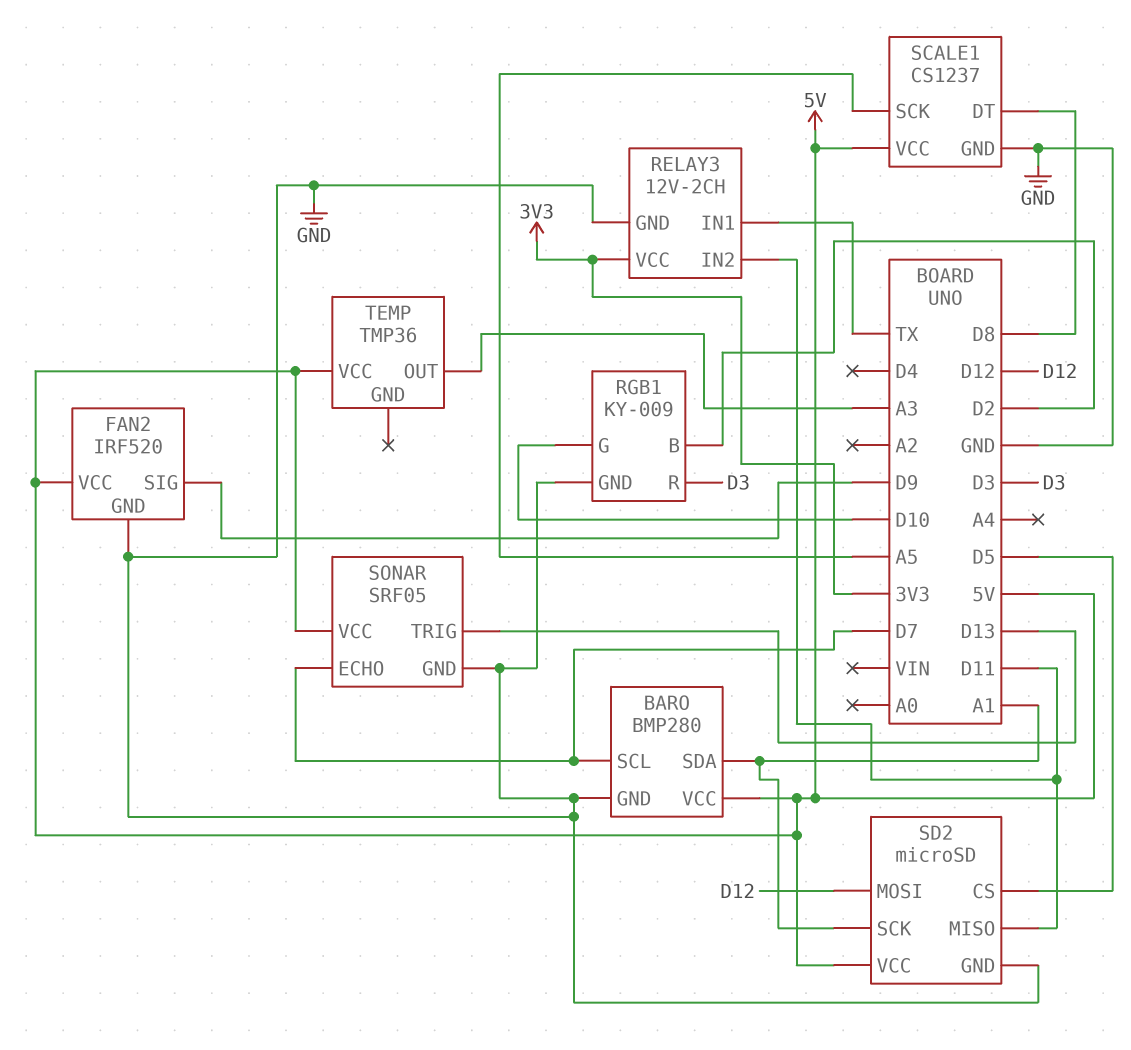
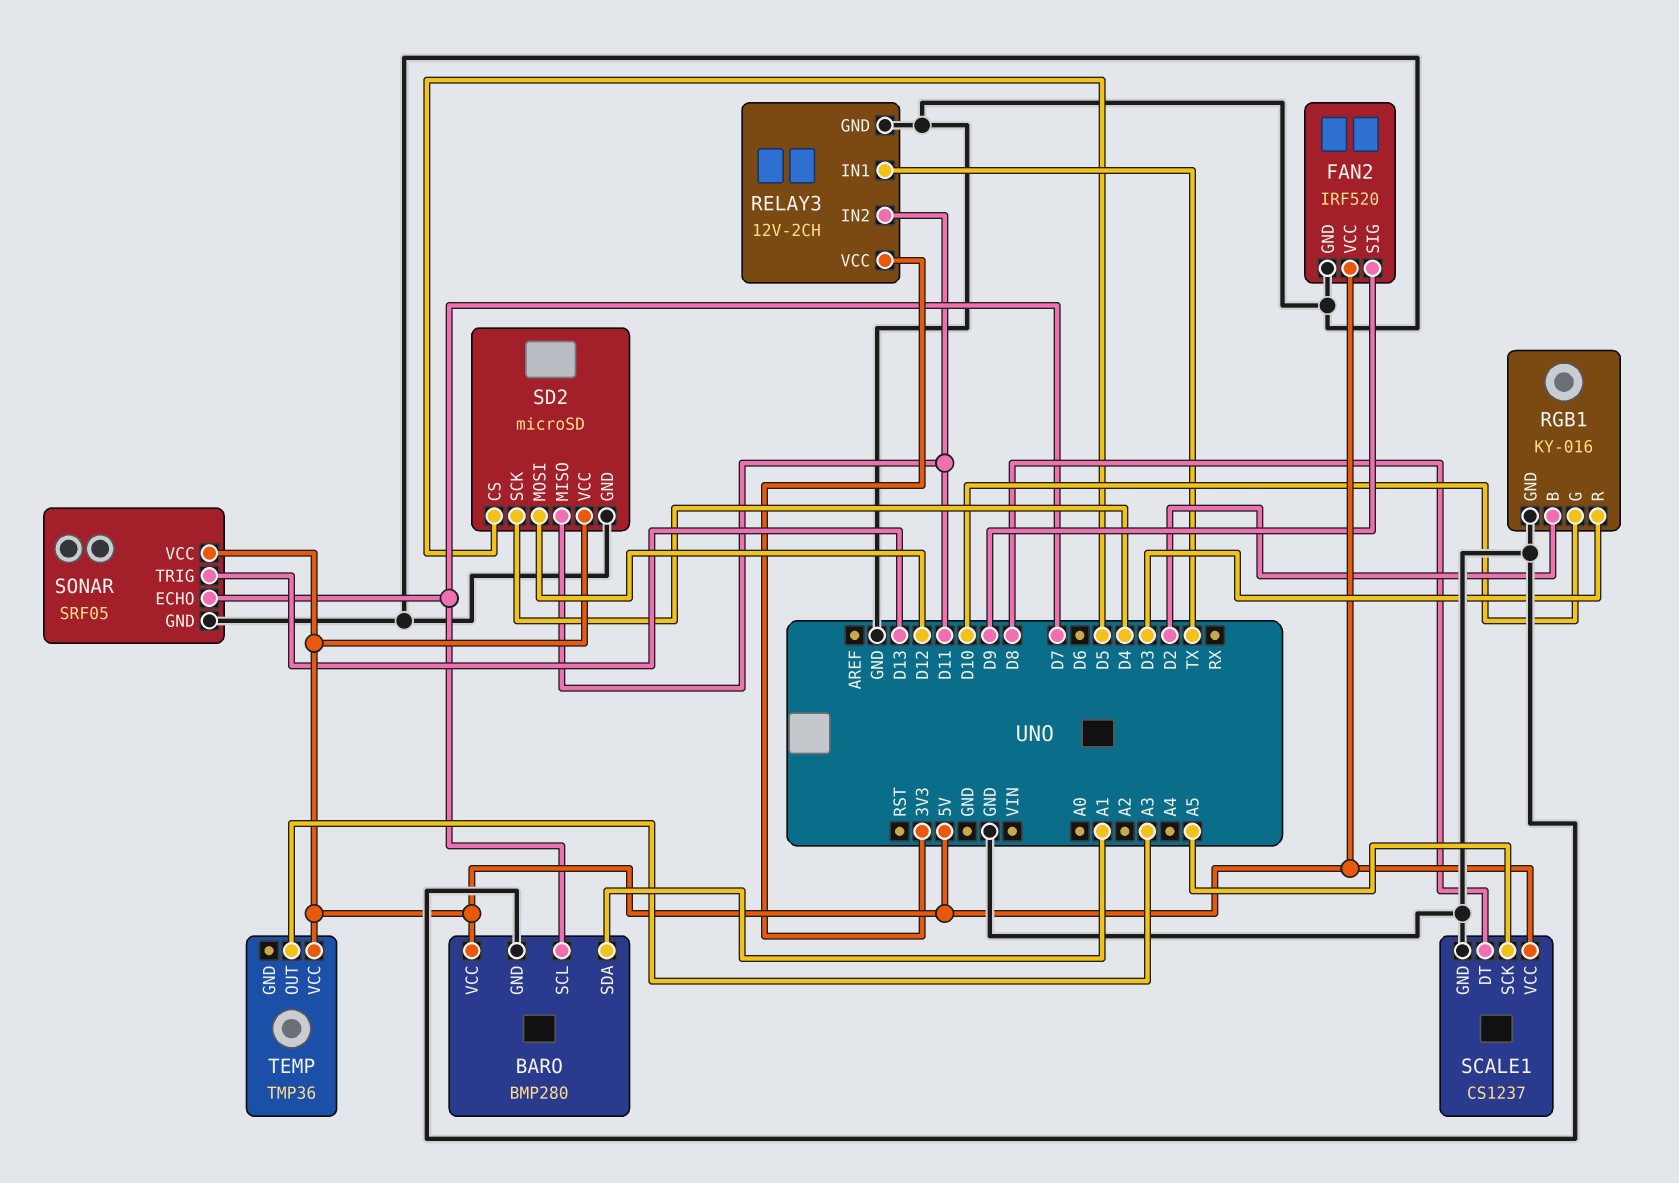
RGB1: KY-009 -> KY-016
SD2 pin SCK: A1 -> D4

